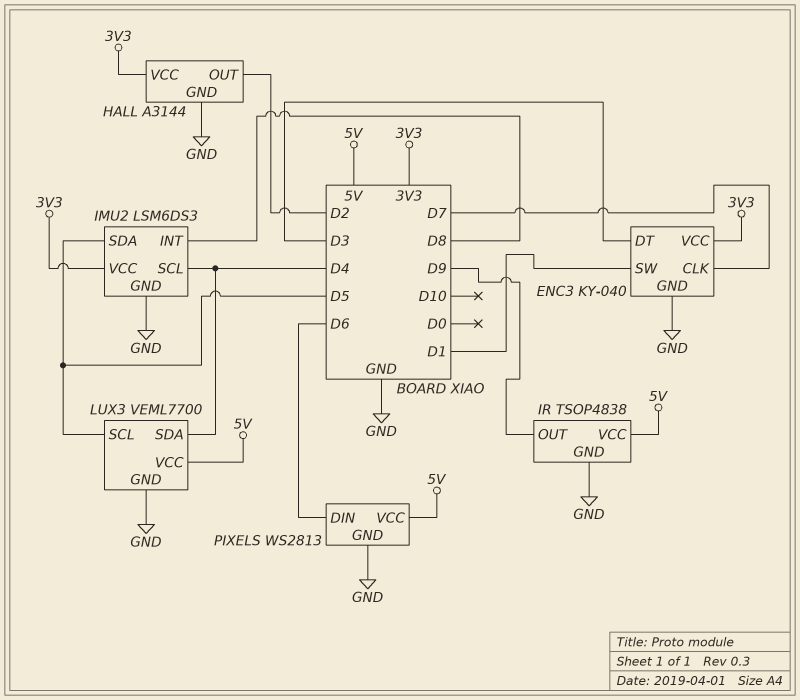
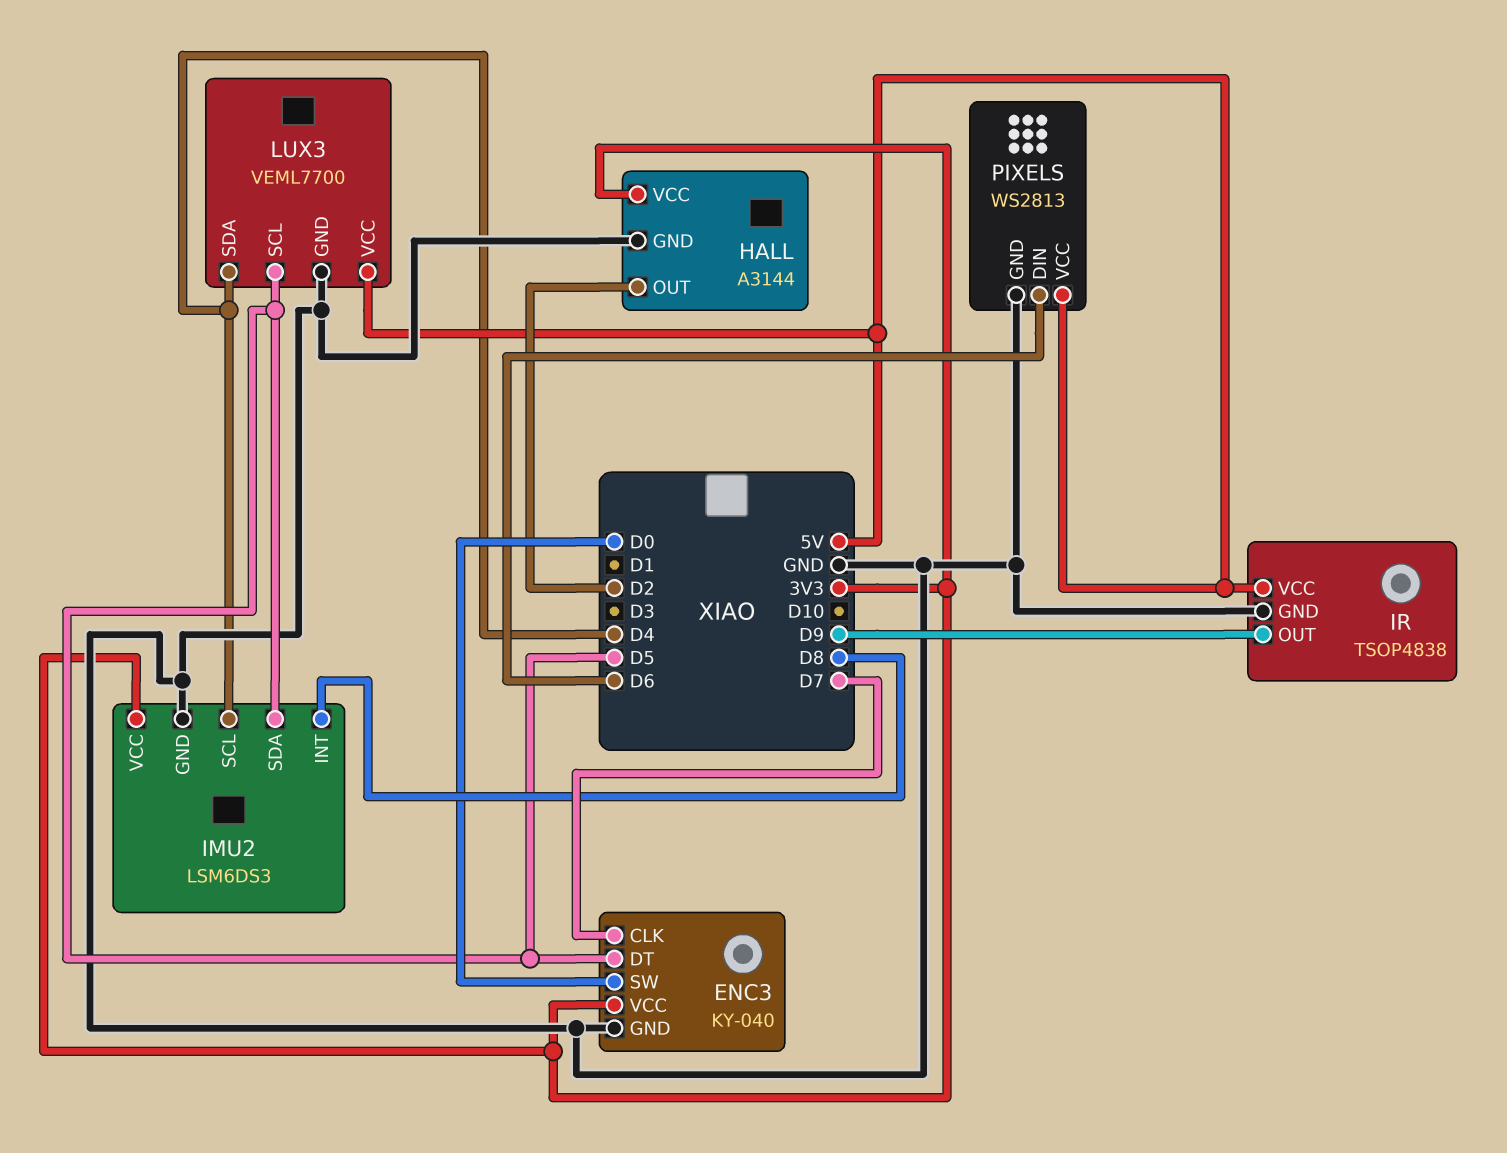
ENC3 pin DT: D3 -> D5
ENC3 pin SW: D1 -> D0

